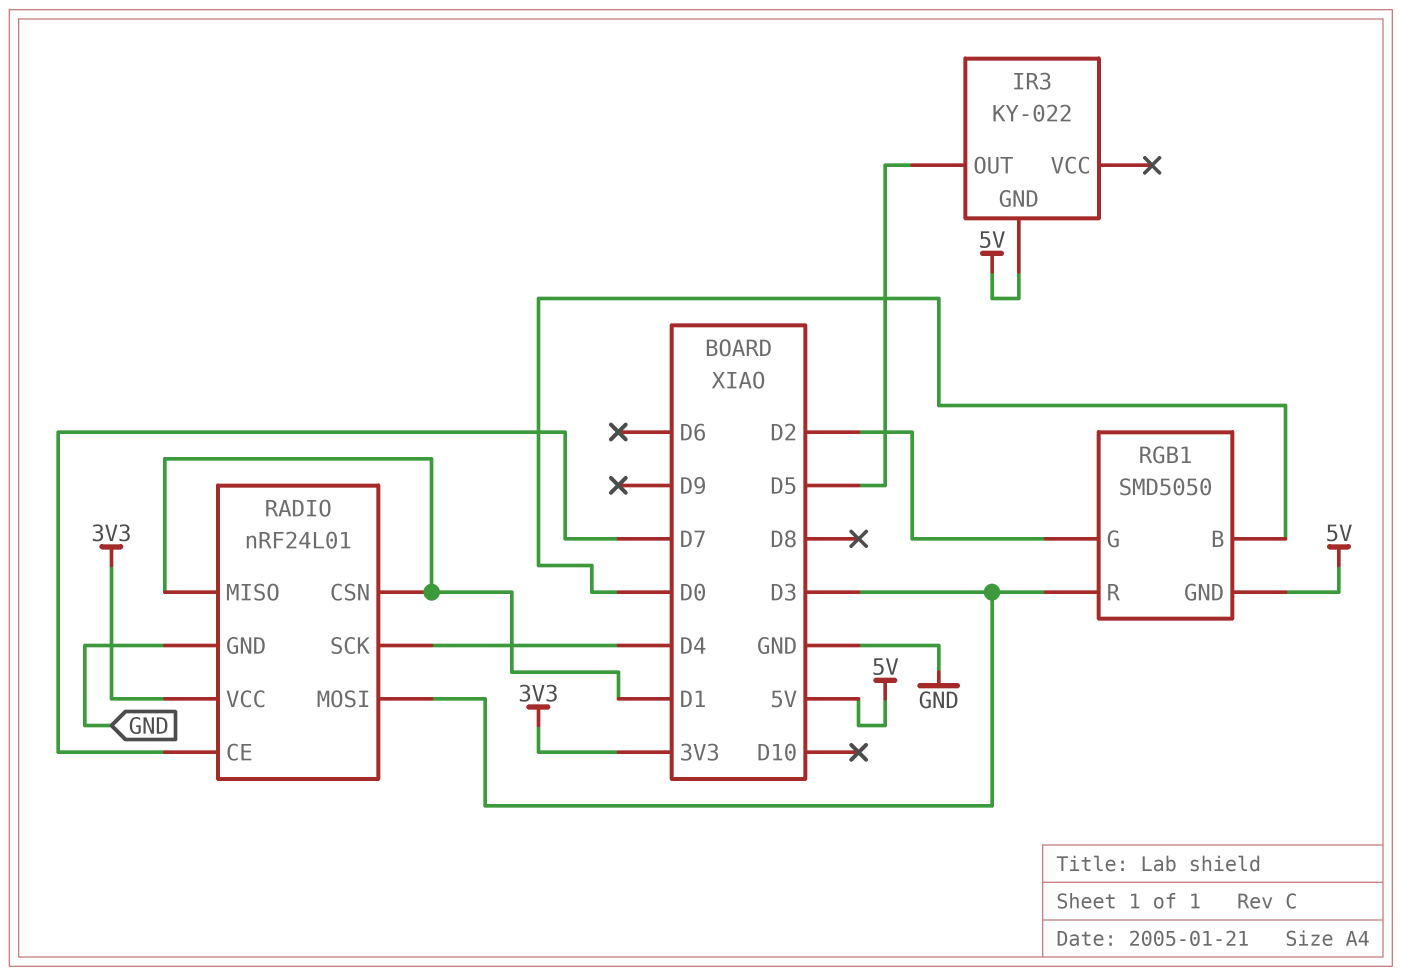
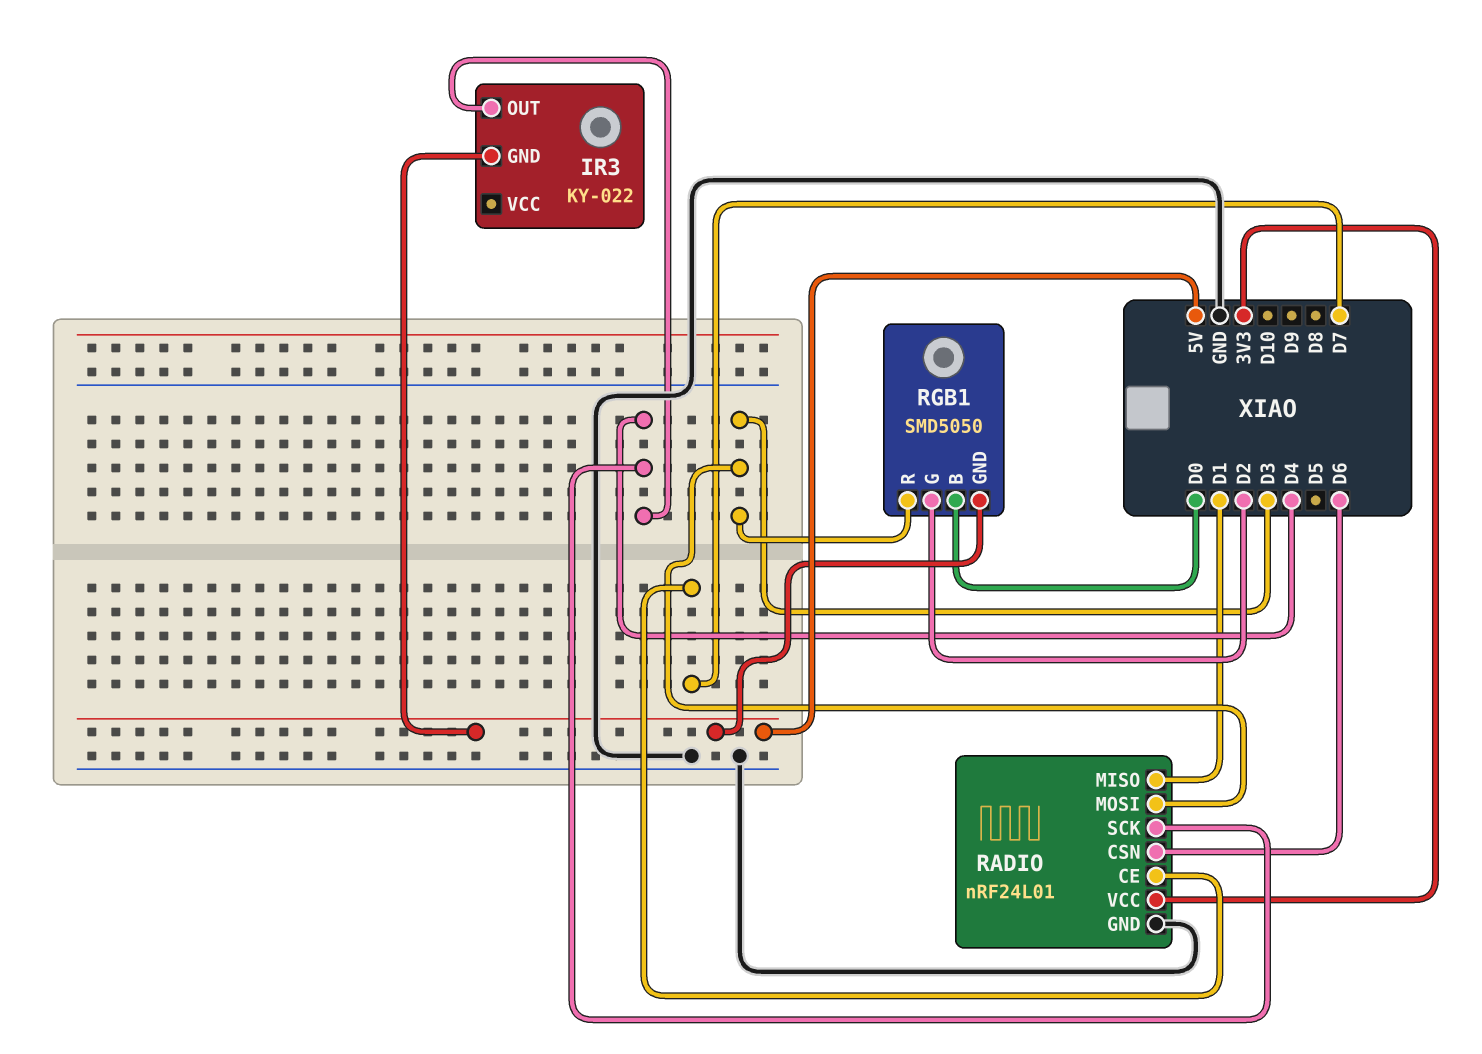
IR3 pin OUT: D5 -> D4
RADIO pin CSN: D1 -> D6

